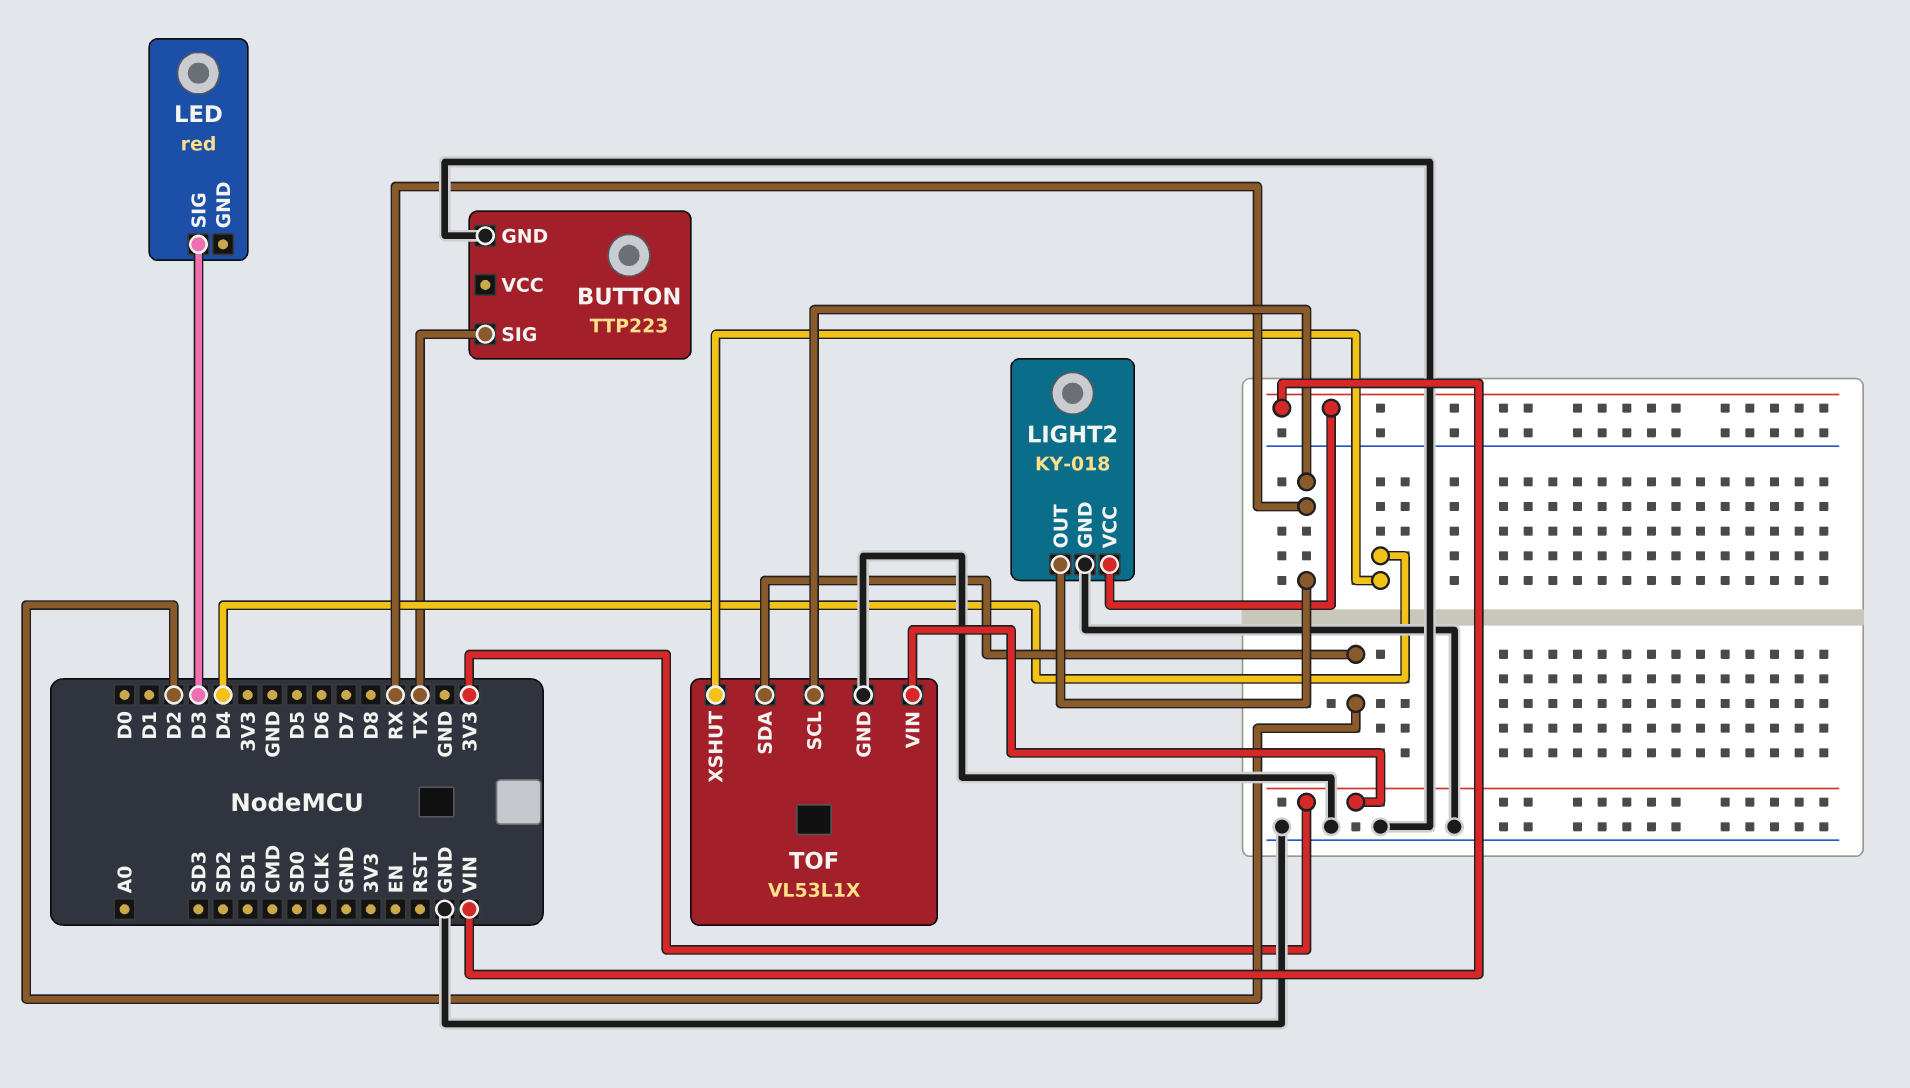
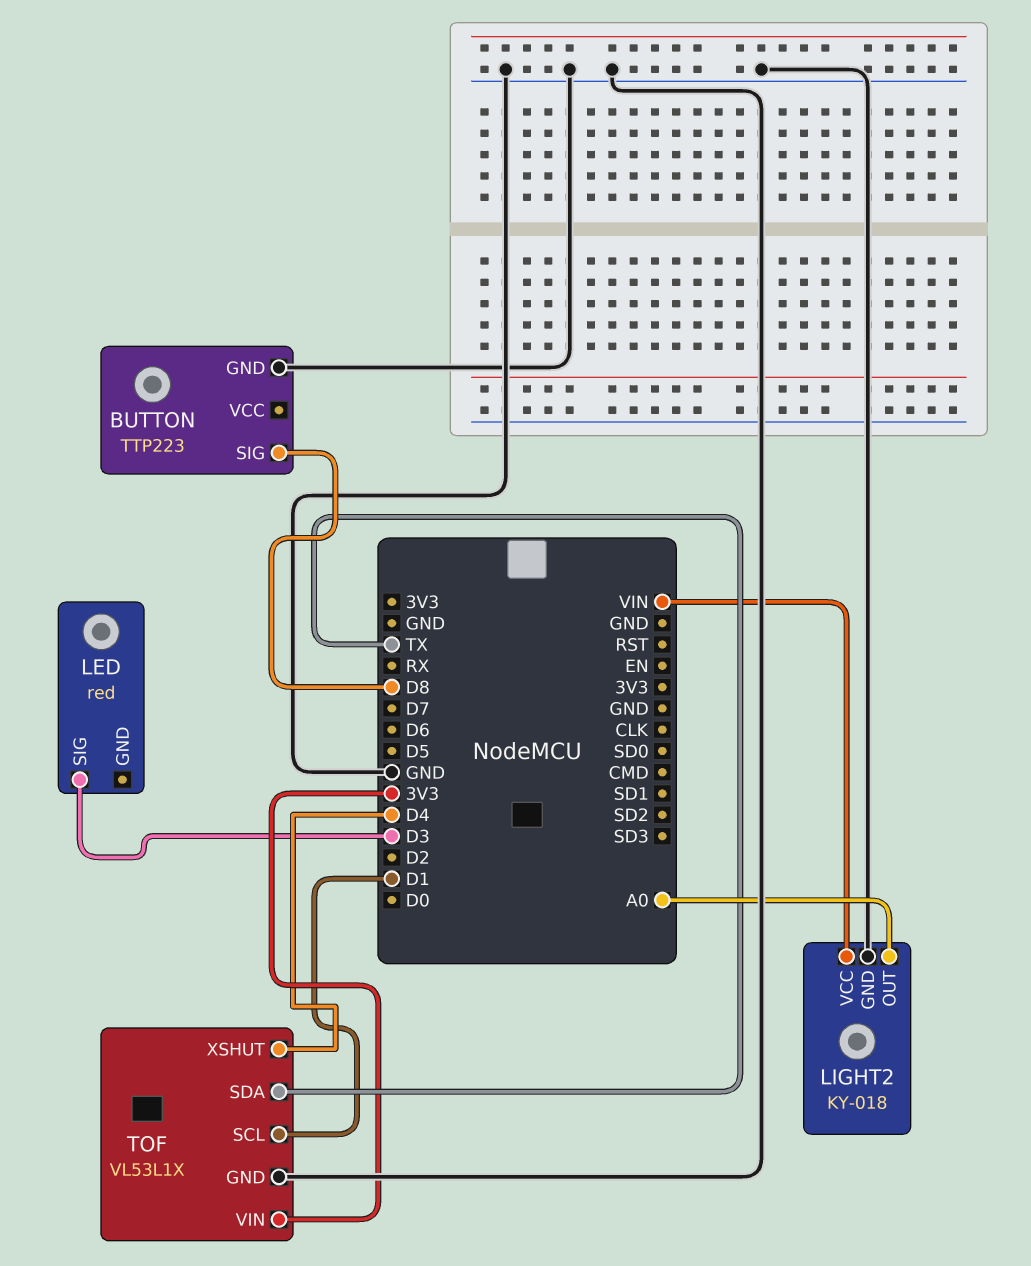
BUTTON pin SIG: TX -> D8
LIGHT2 pin OUT: RX -> A0
TOF pin SCL: RX -> D1
TOF pin SDA: D2 -> TX

